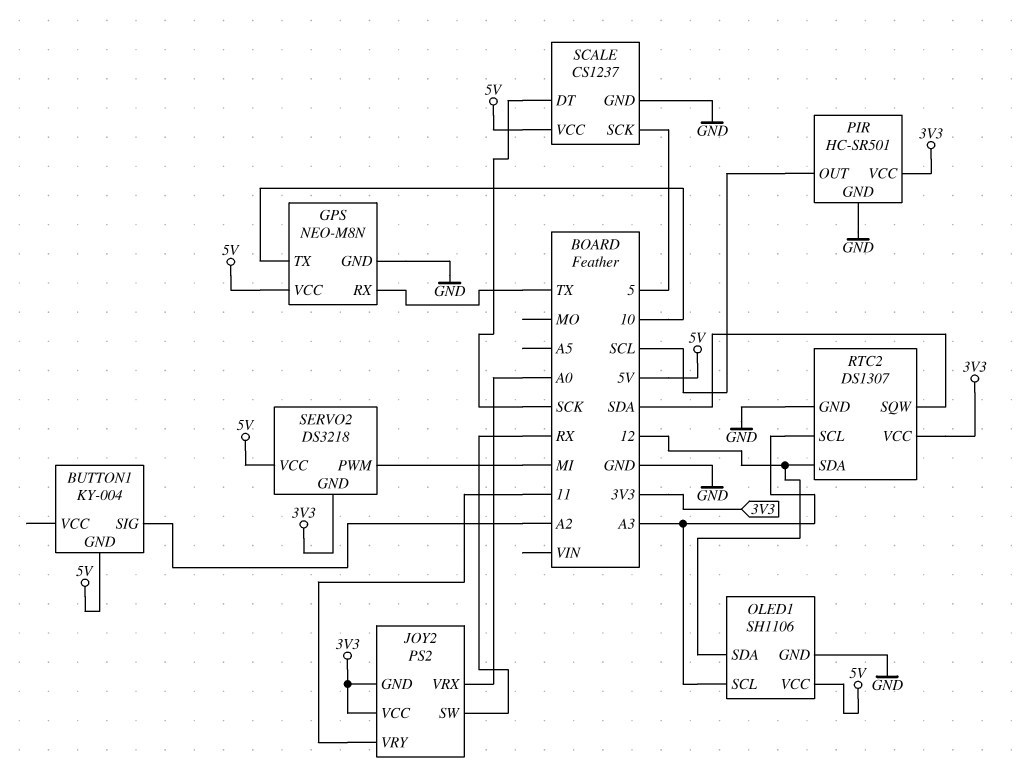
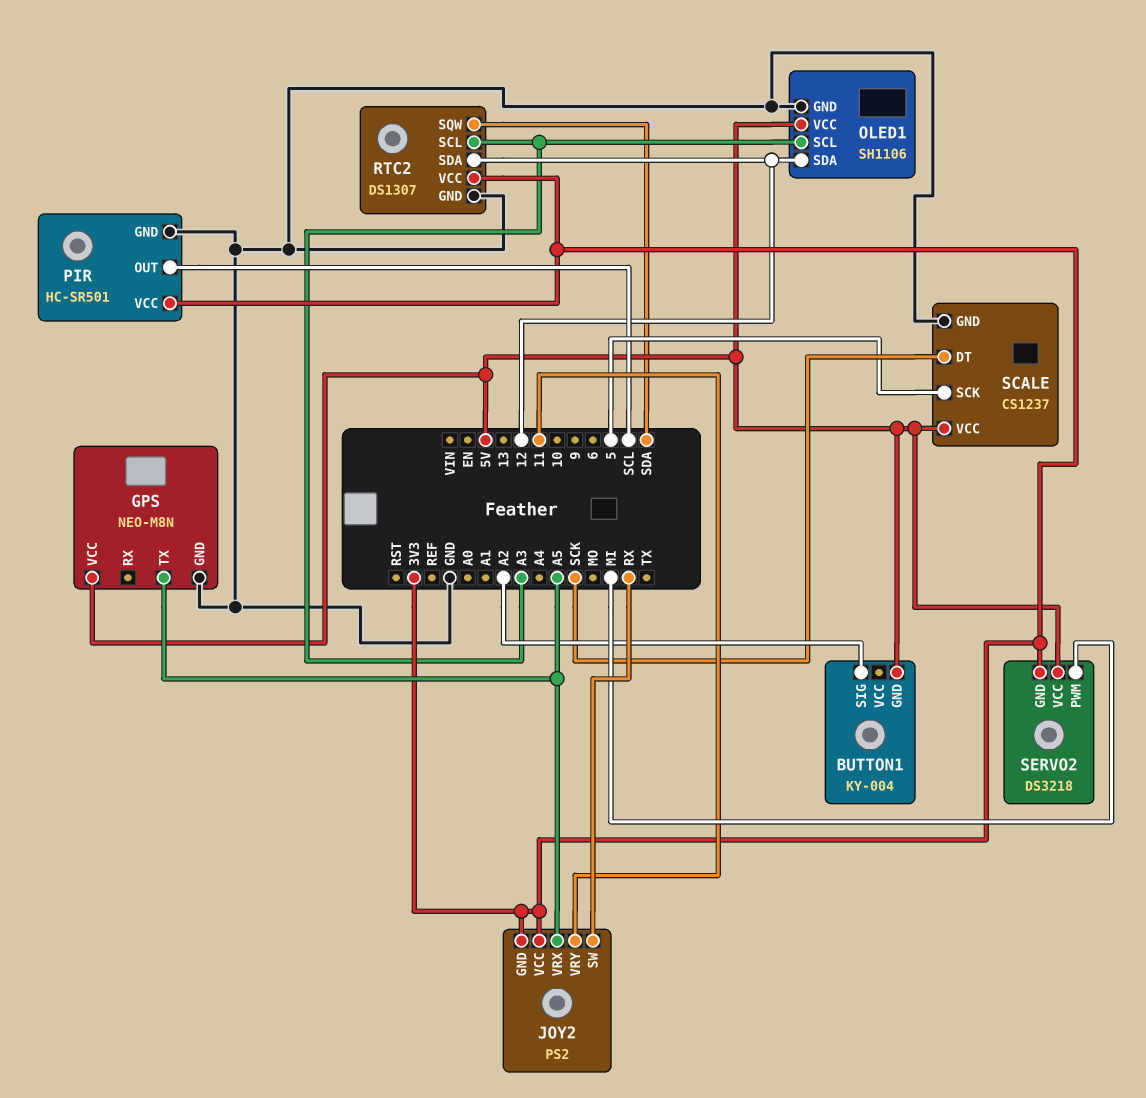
GPS pin RX: TX -> none
GPS pin TX: 10 -> A5
JOY2 pin VRX: A0 -> A5

